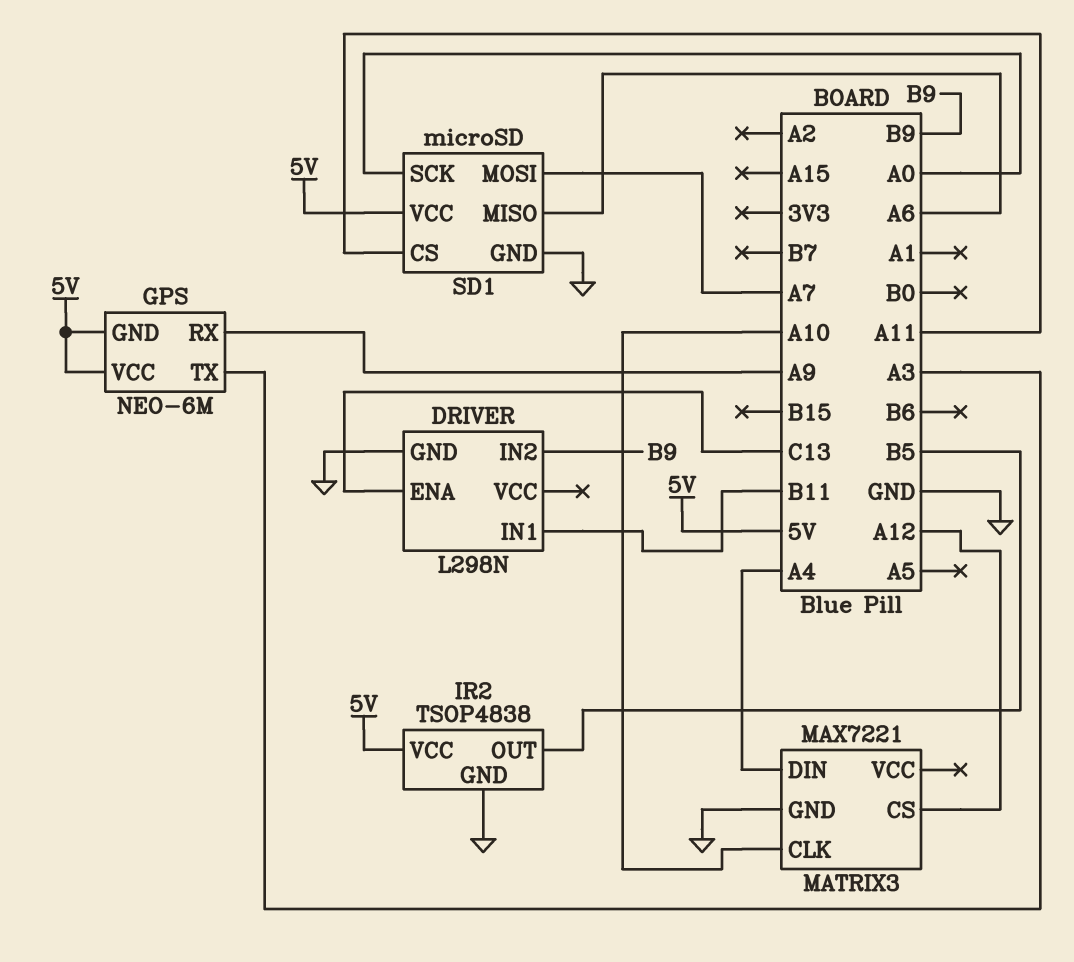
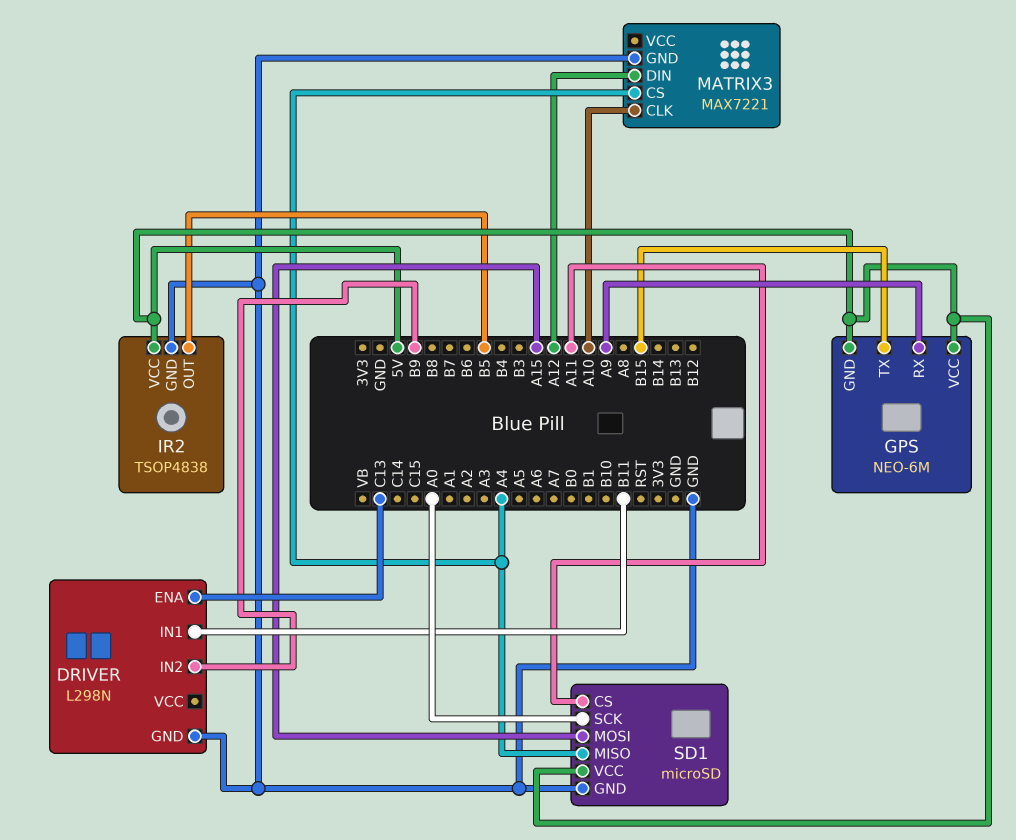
GPS pin TX: A3 -> B15
MATRIX3 pin CS: A12 -> A4
MATRIX3 pin DIN: A4 -> A12
SD1 pin MISO: A6 -> A4
SD1 pin MOSI: A7 -> A15

